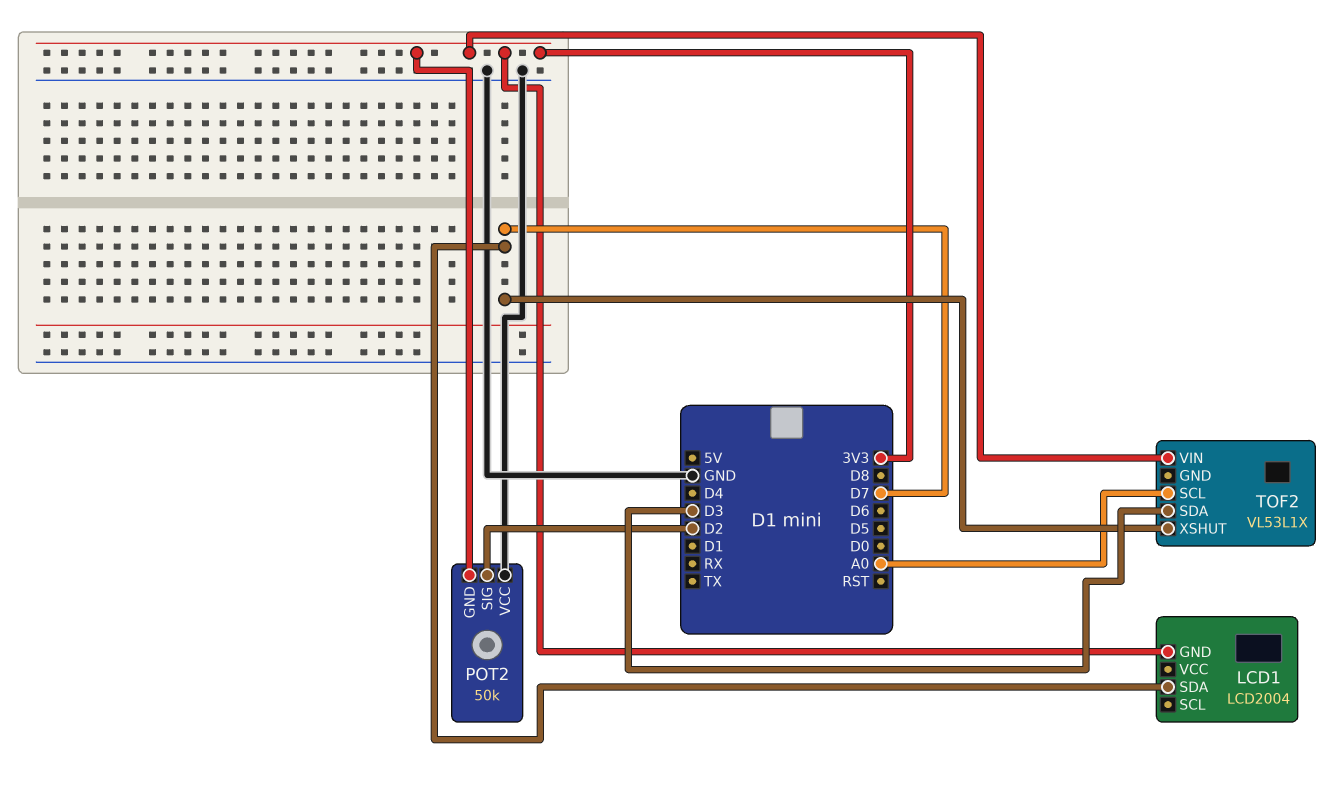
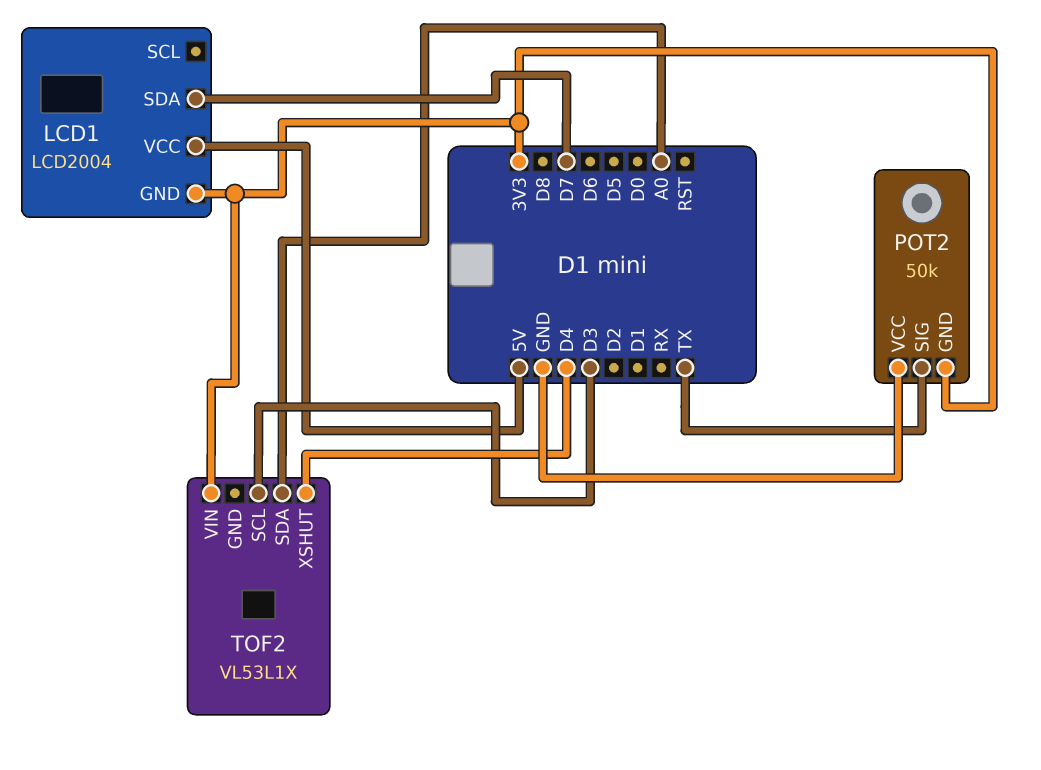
LCD1 pin VCC: none -> 5V
POT2 pin SIG: D2 -> TX
TOF2 pin SCL: A0 -> D3
TOF2 pin SDA: D3 -> A0
TOF2 pin XSHUT: D7 -> D4

